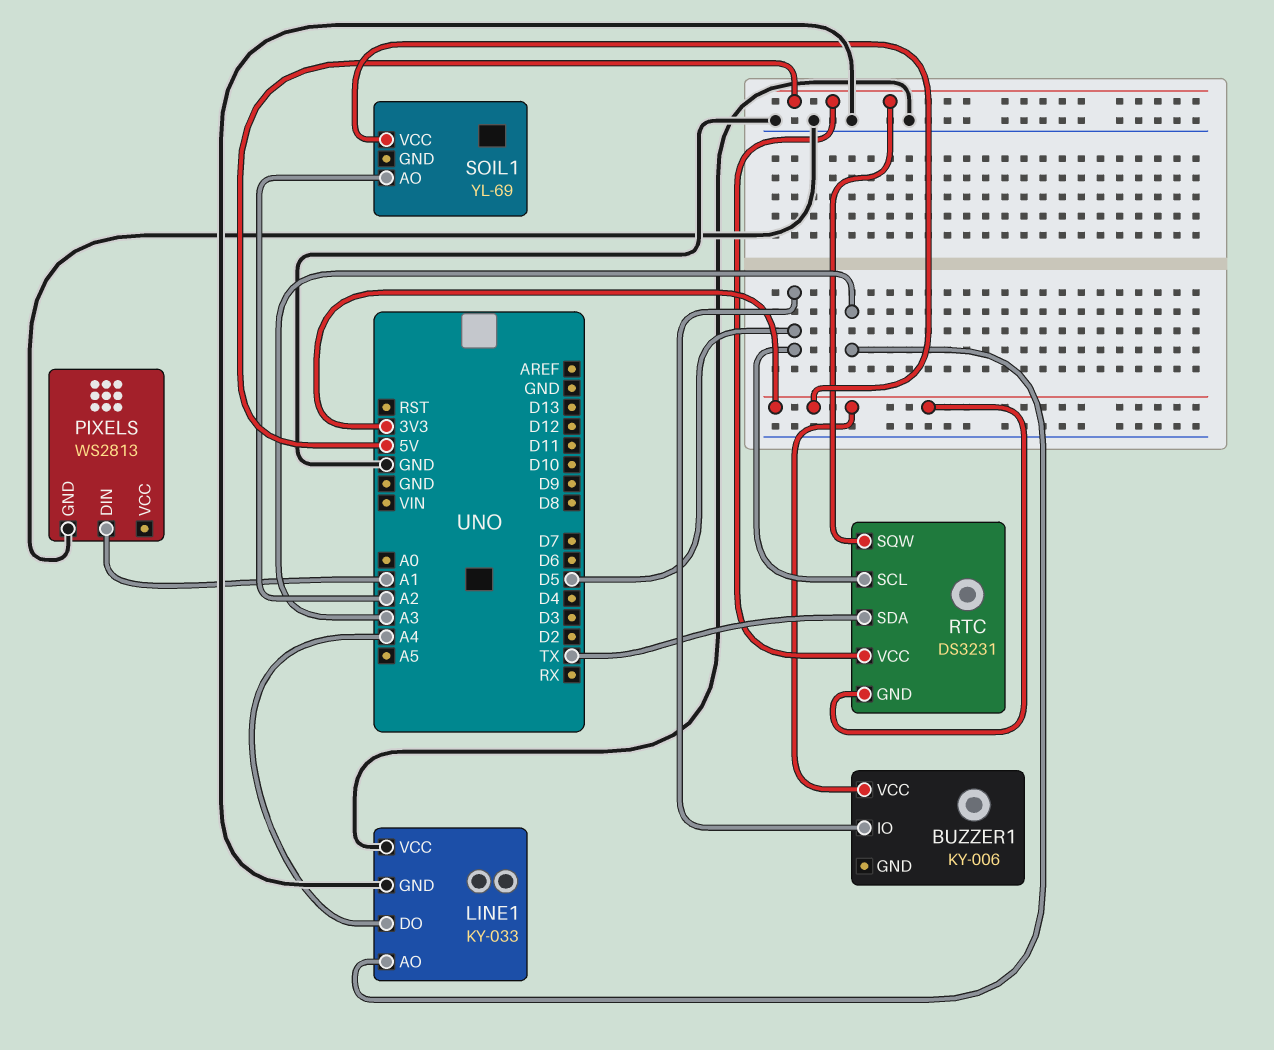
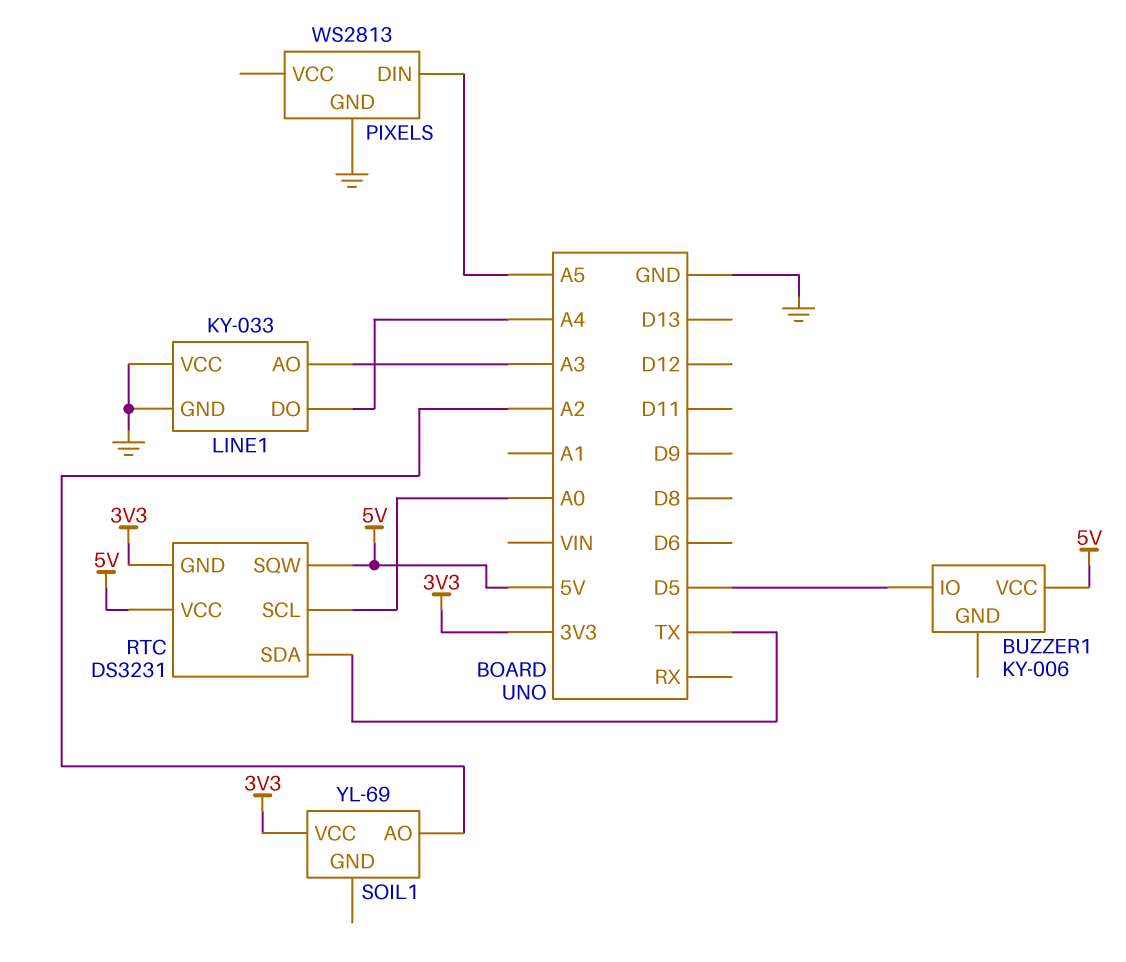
BUZZER1 pin VCC: 3V3 -> 5V
PIXELS pin DIN: A1 -> A5
RTC pin SCL: D5 -> A0

